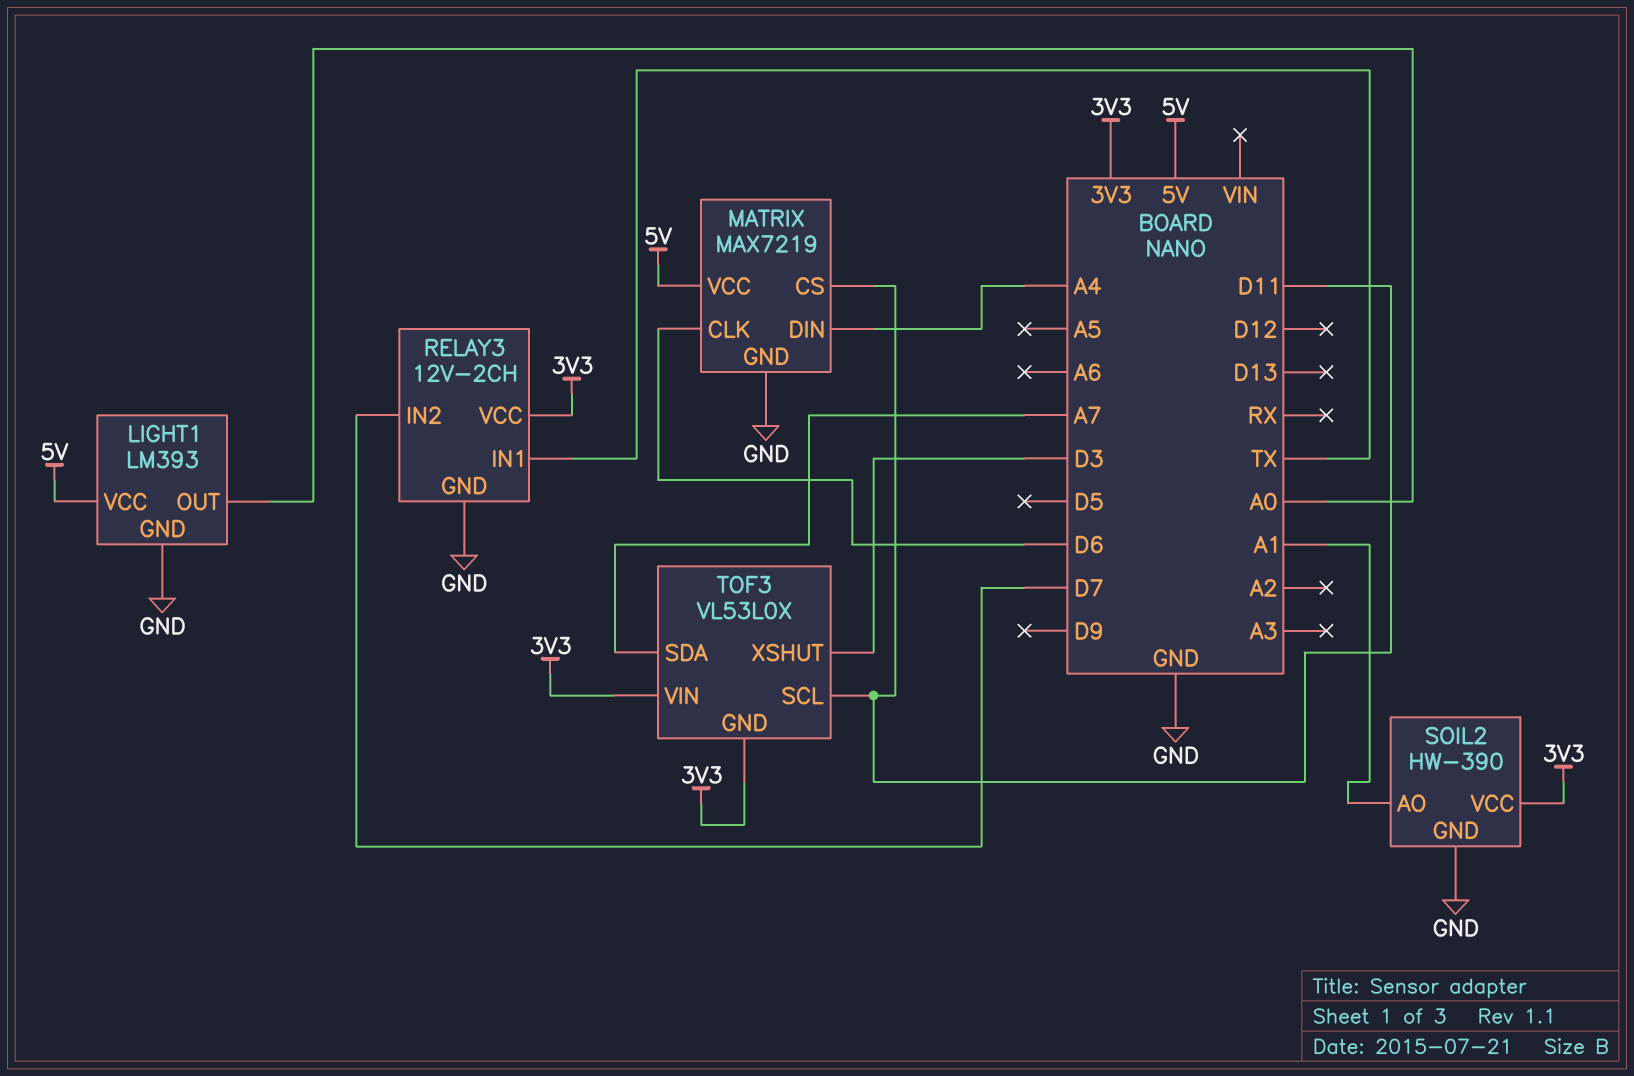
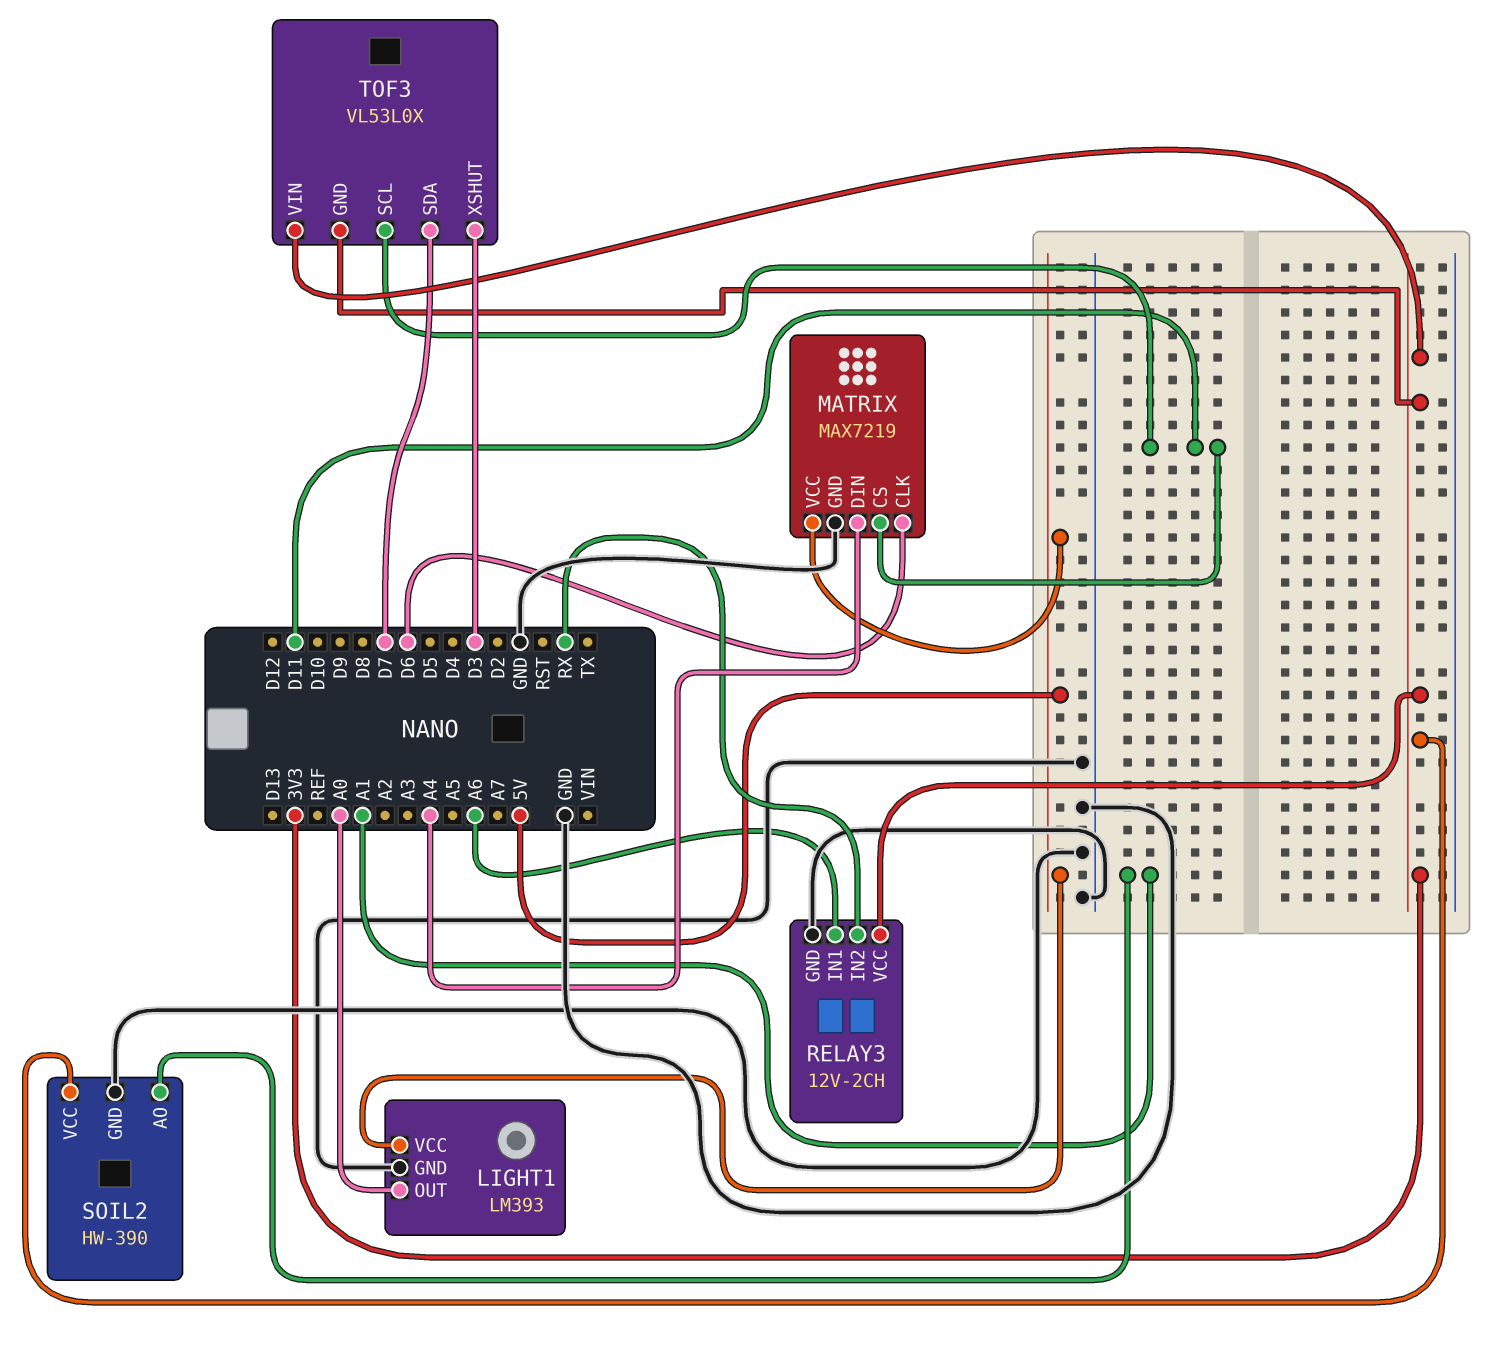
RELAY3 pin IN1: TX -> A6
RELAY3 pin IN2: D7 -> RX
TOF3 pin SDA: A7 -> D7

